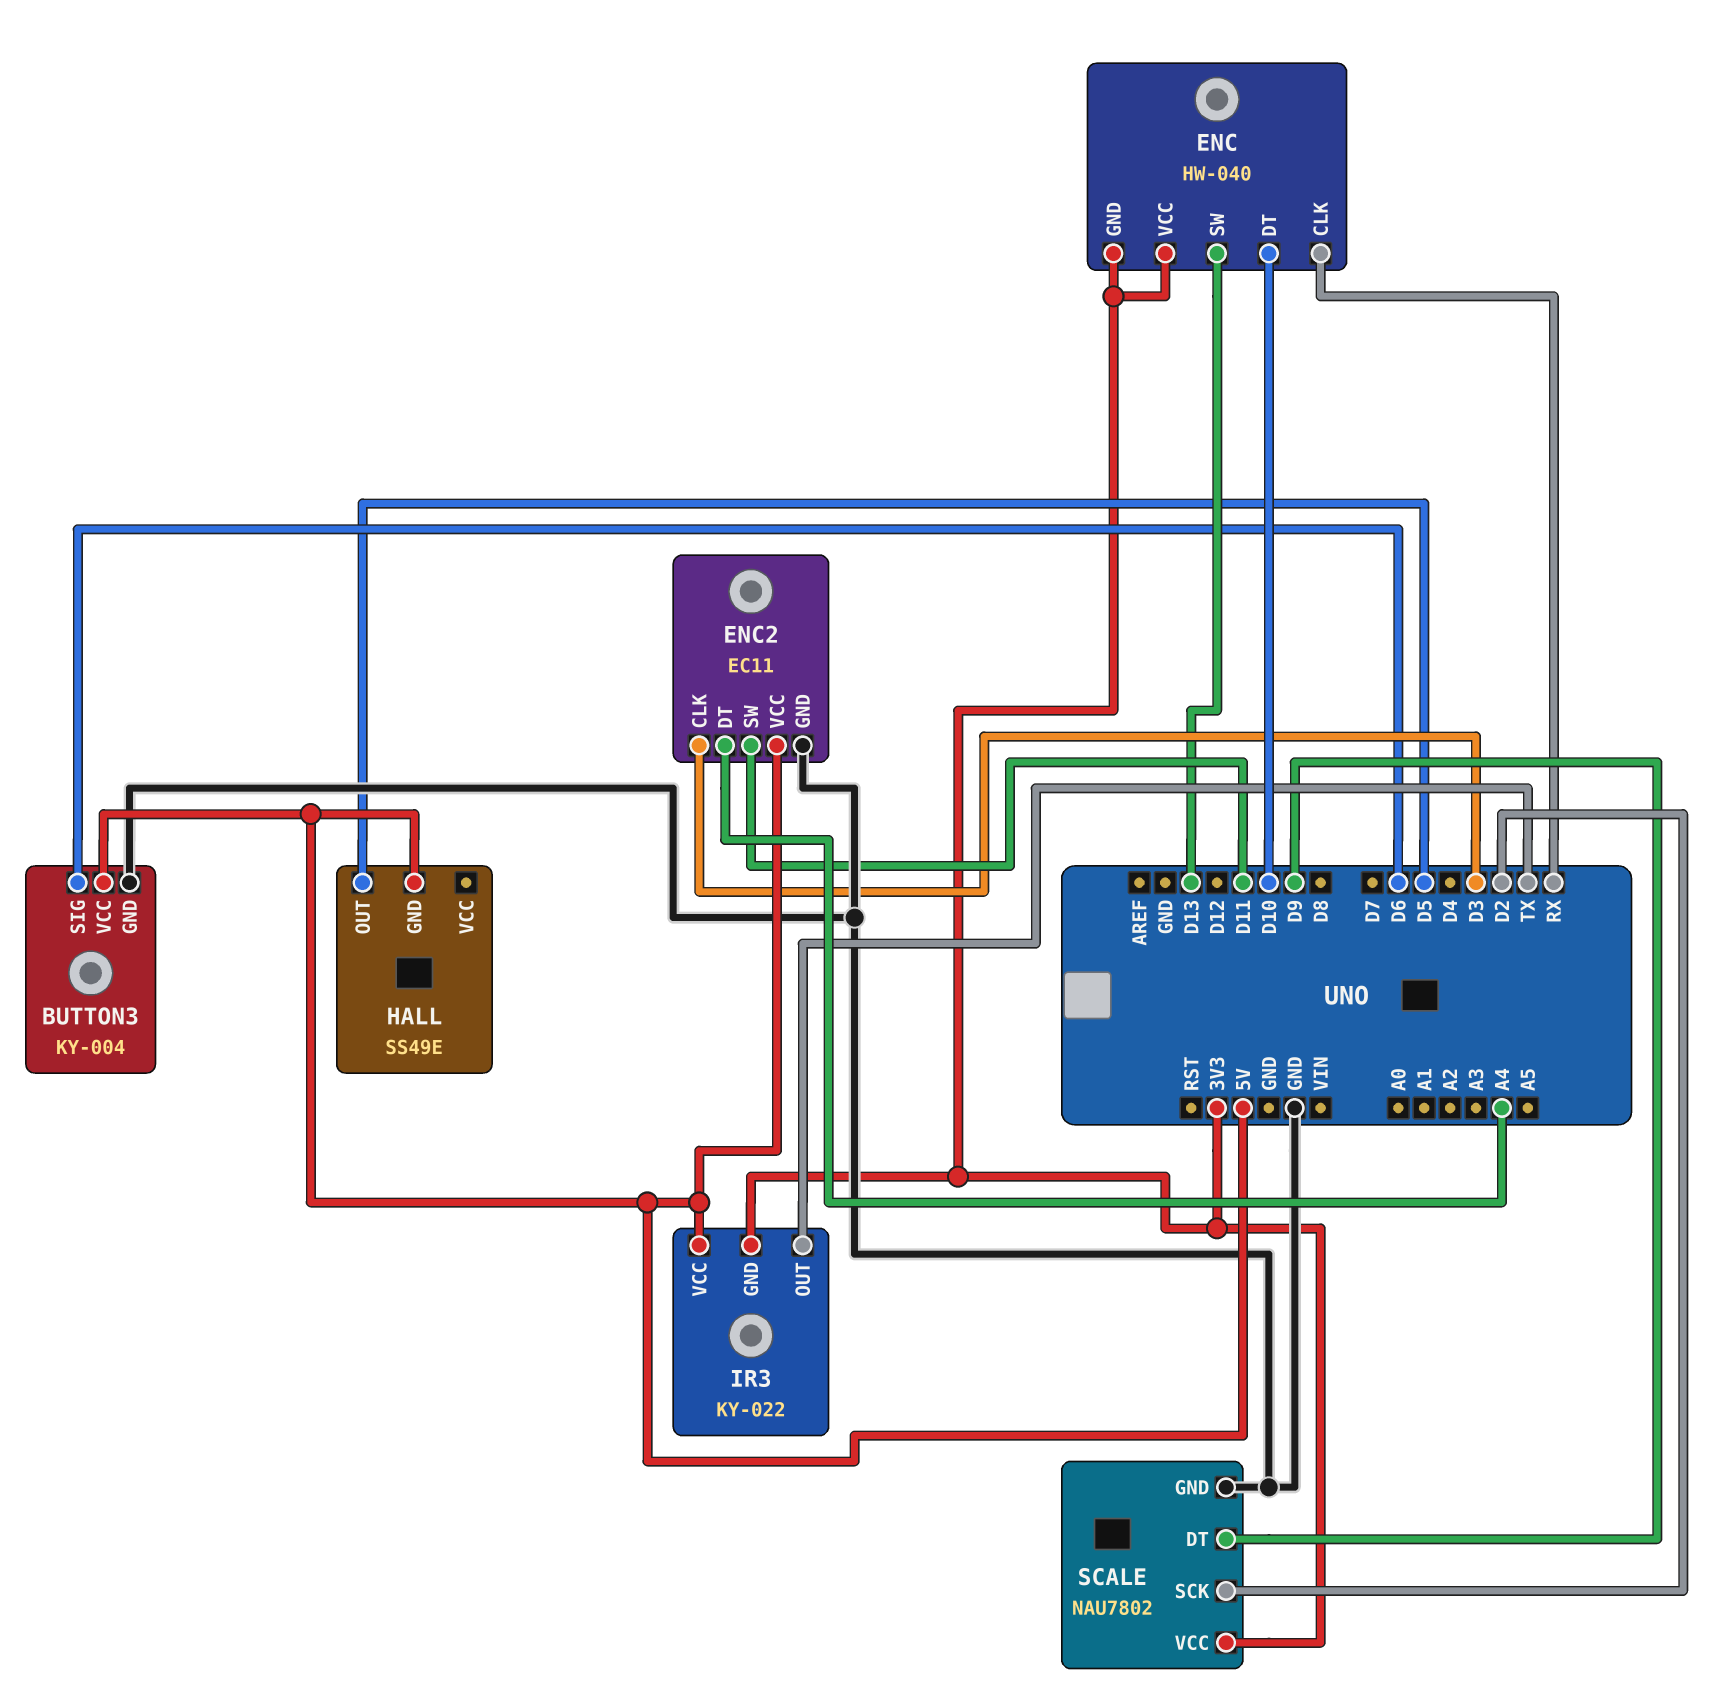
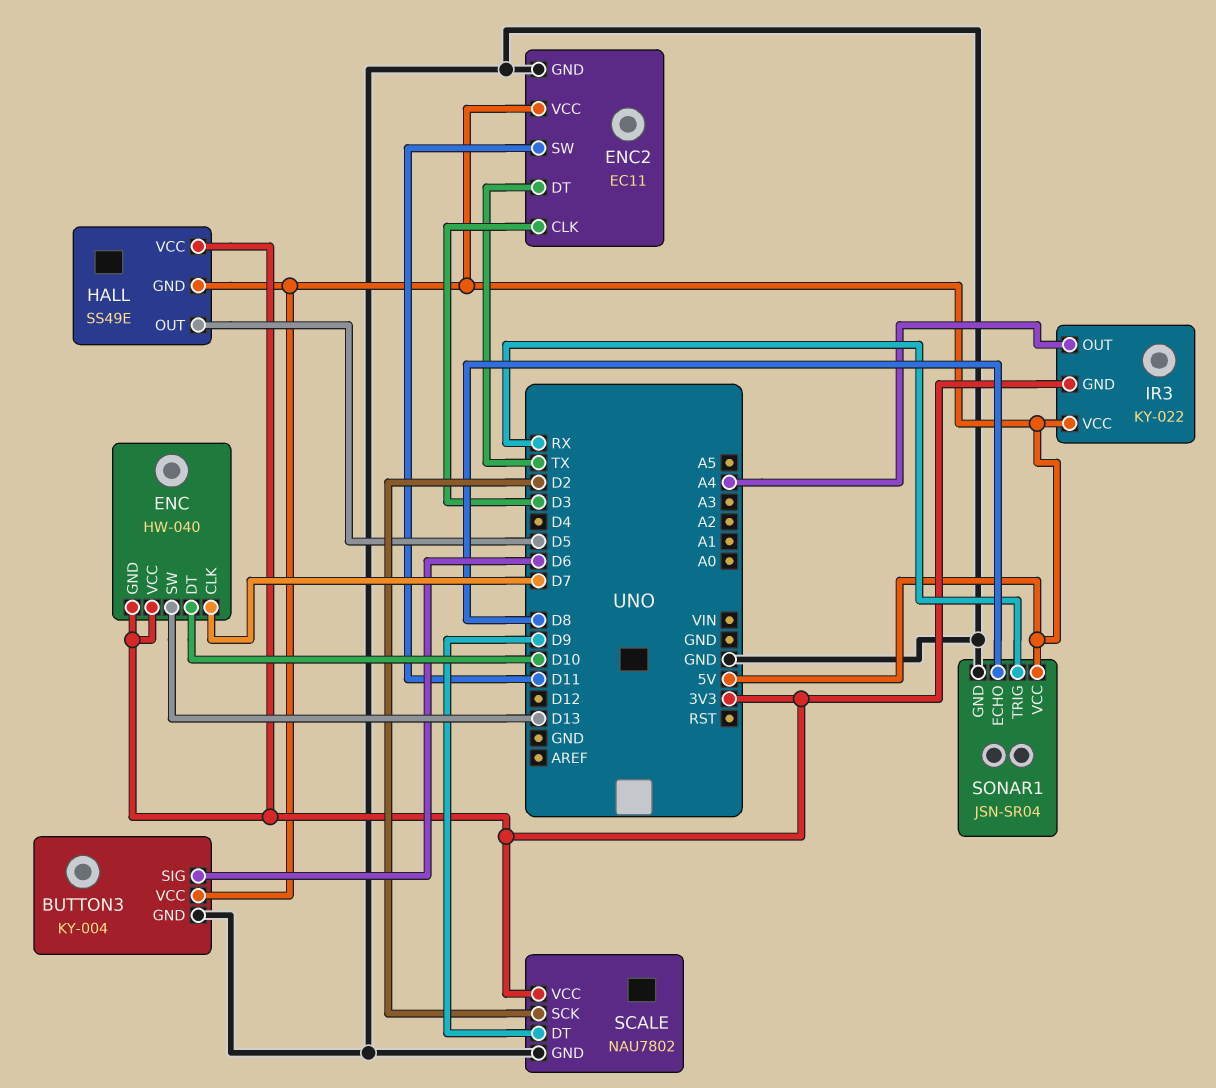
ENC pin CLK: RX -> D7
ENC2 pin DT: A4 -> TX
HALL pin VCC: none -> 3V3
IR3 pin OUT: TX -> A4
SONAR1: none -> JSN-SR04
SONAR1 pin ECHO: none -> D8
SONAR1 pin GND: none -> GND
SONAR1 pin TRIG: none -> RX
SONAR1 pin VCC: none -> 5V

